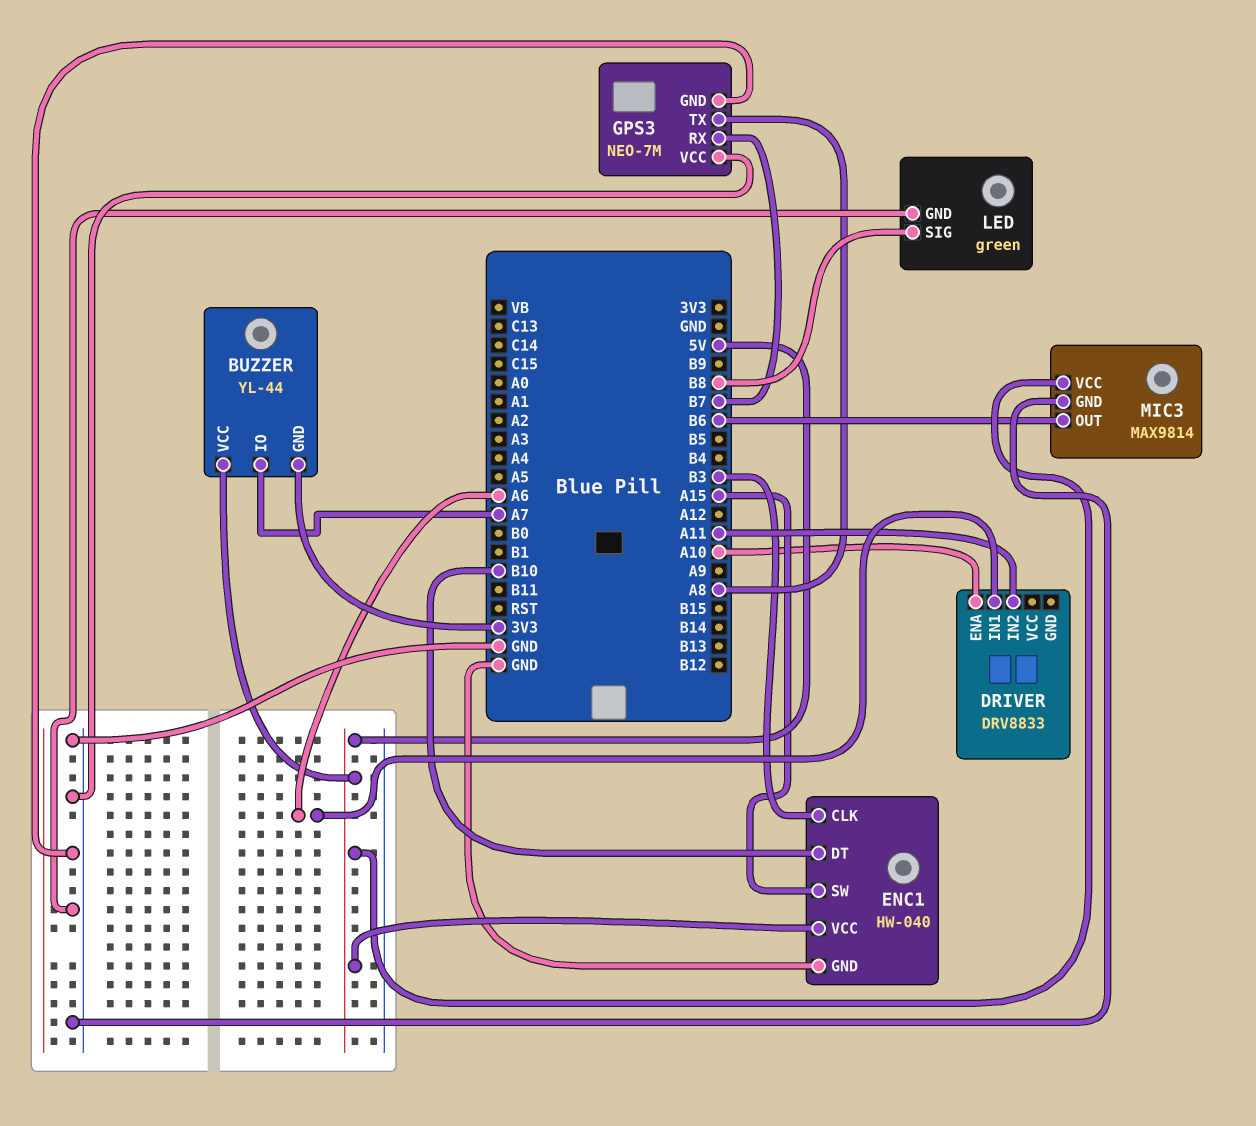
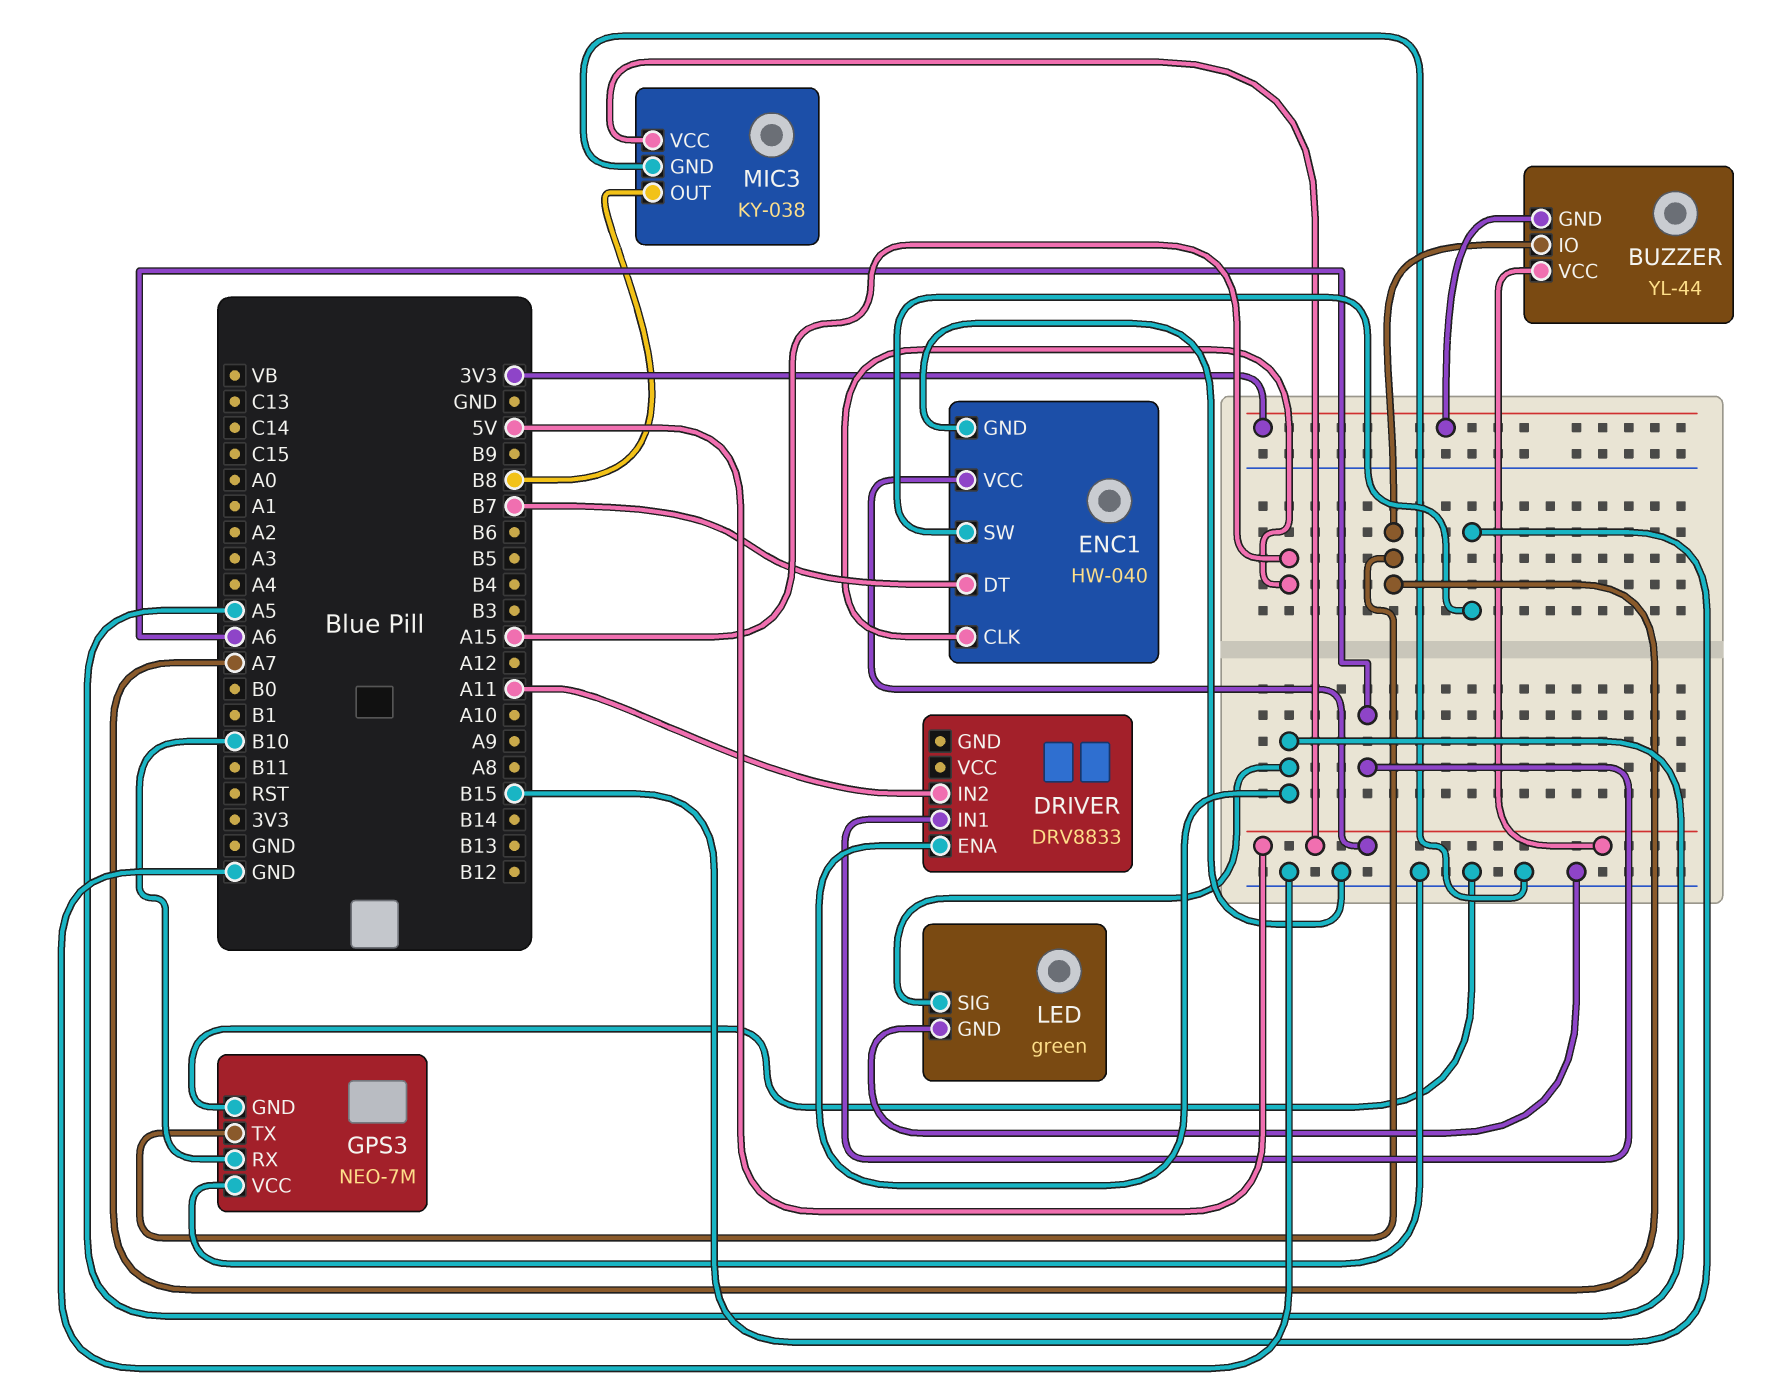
DRIVER pin ENA: A10 -> A5
ENC1 pin CLK: B3 -> A15
ENC1 pin DT: B10 -> B7
ENC1 pin SW: A15 -> B15
GPS3 pin RX: B7 -> B10
GPS3 pin TX: A8 -> A7
LED pin SIG: B8 -> A5
MIC3: MAX9814 -> KY-038
MIC3 pin OUT: B6 -> B8

